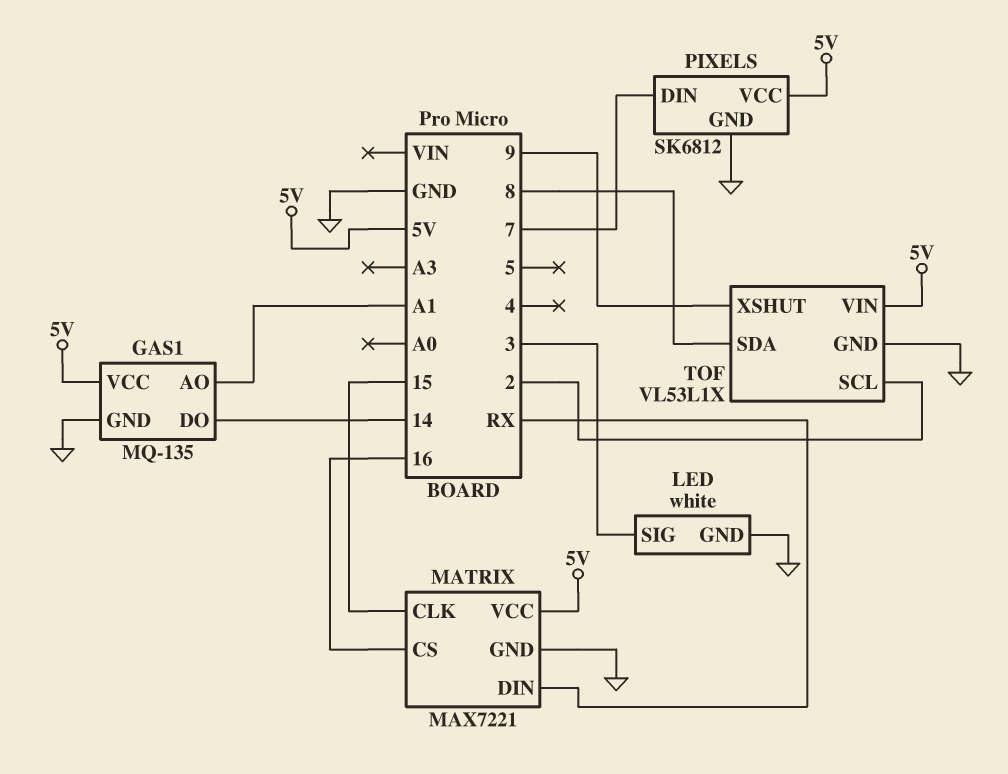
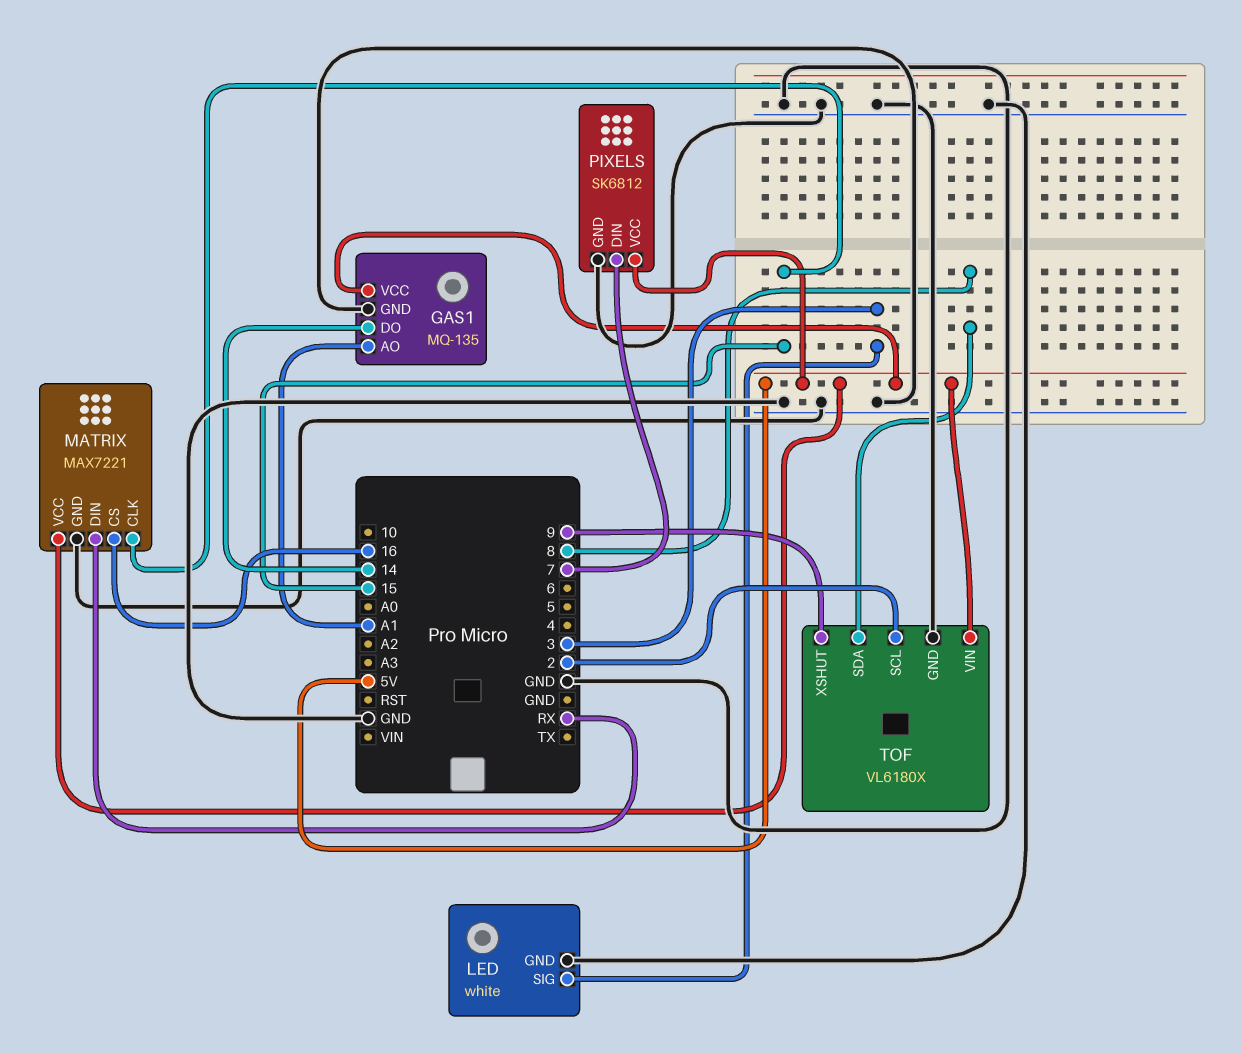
TOF: VL53L1X -> VL6180X

